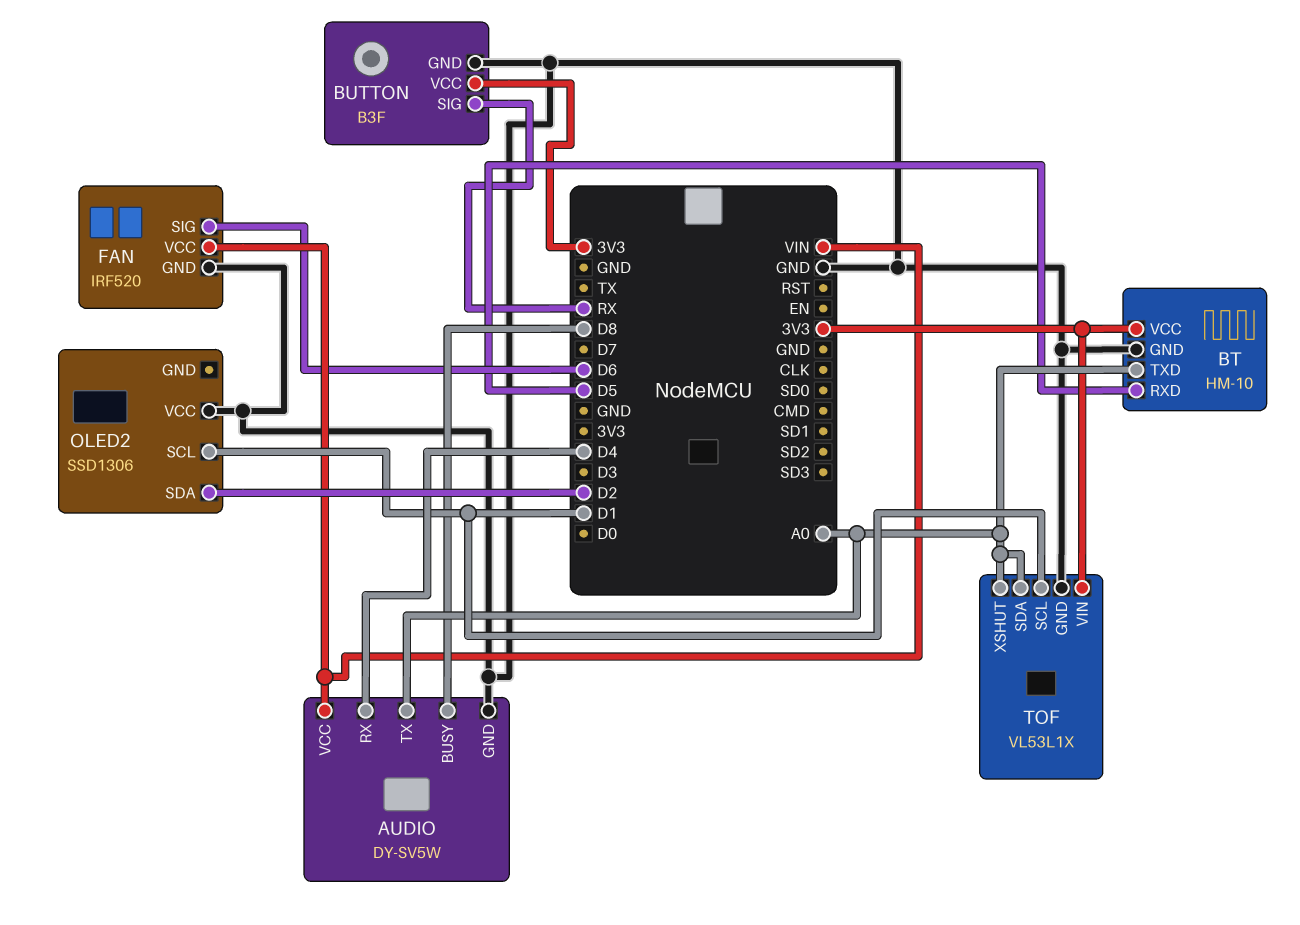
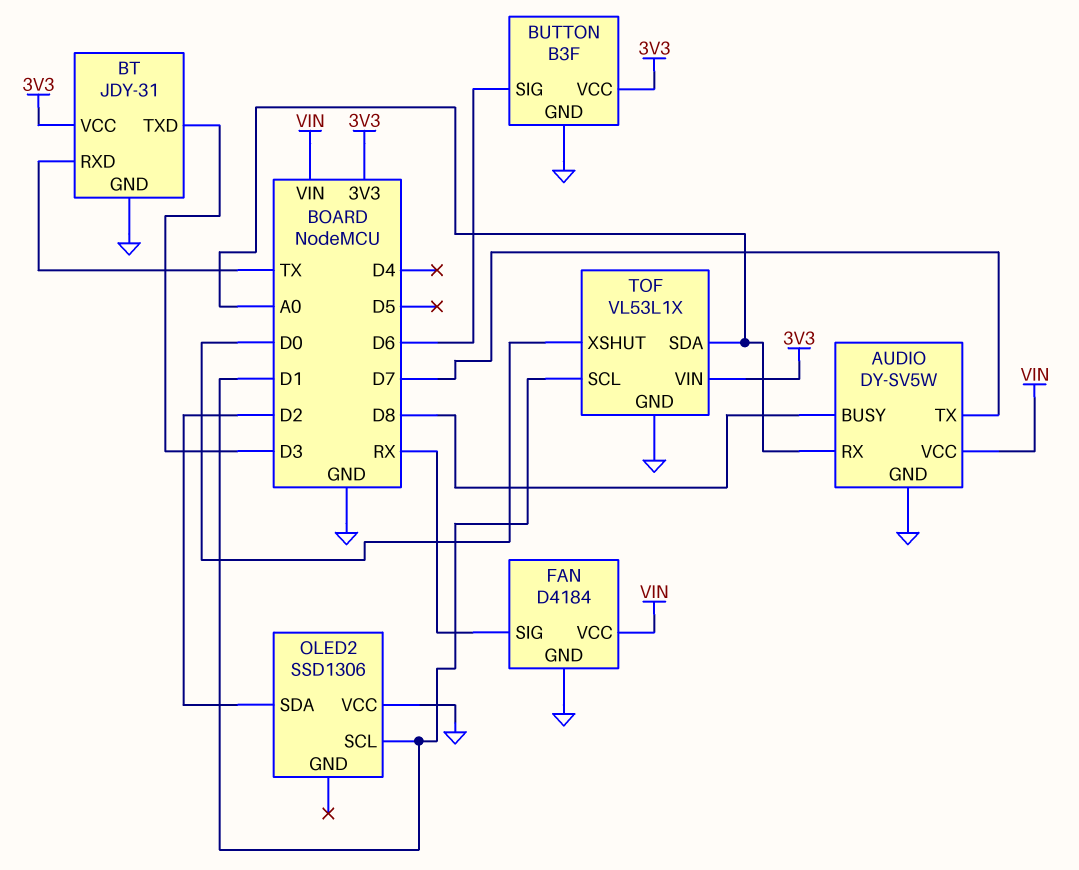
AUDIO pin RX: D4 -> A0
AUDIO pin TX: A0 -> D7
BT: HM-10 -> JDY-31
BT pin RXD: D5 -> TX
BT pin TXD: A0 -> D3
BUTTON pin SIG: RX -> D6
FAN: IRF520 -> D4184
FAN pin SIG: D6 -> RX
TOF pin XSHUT: A0 -> D0

